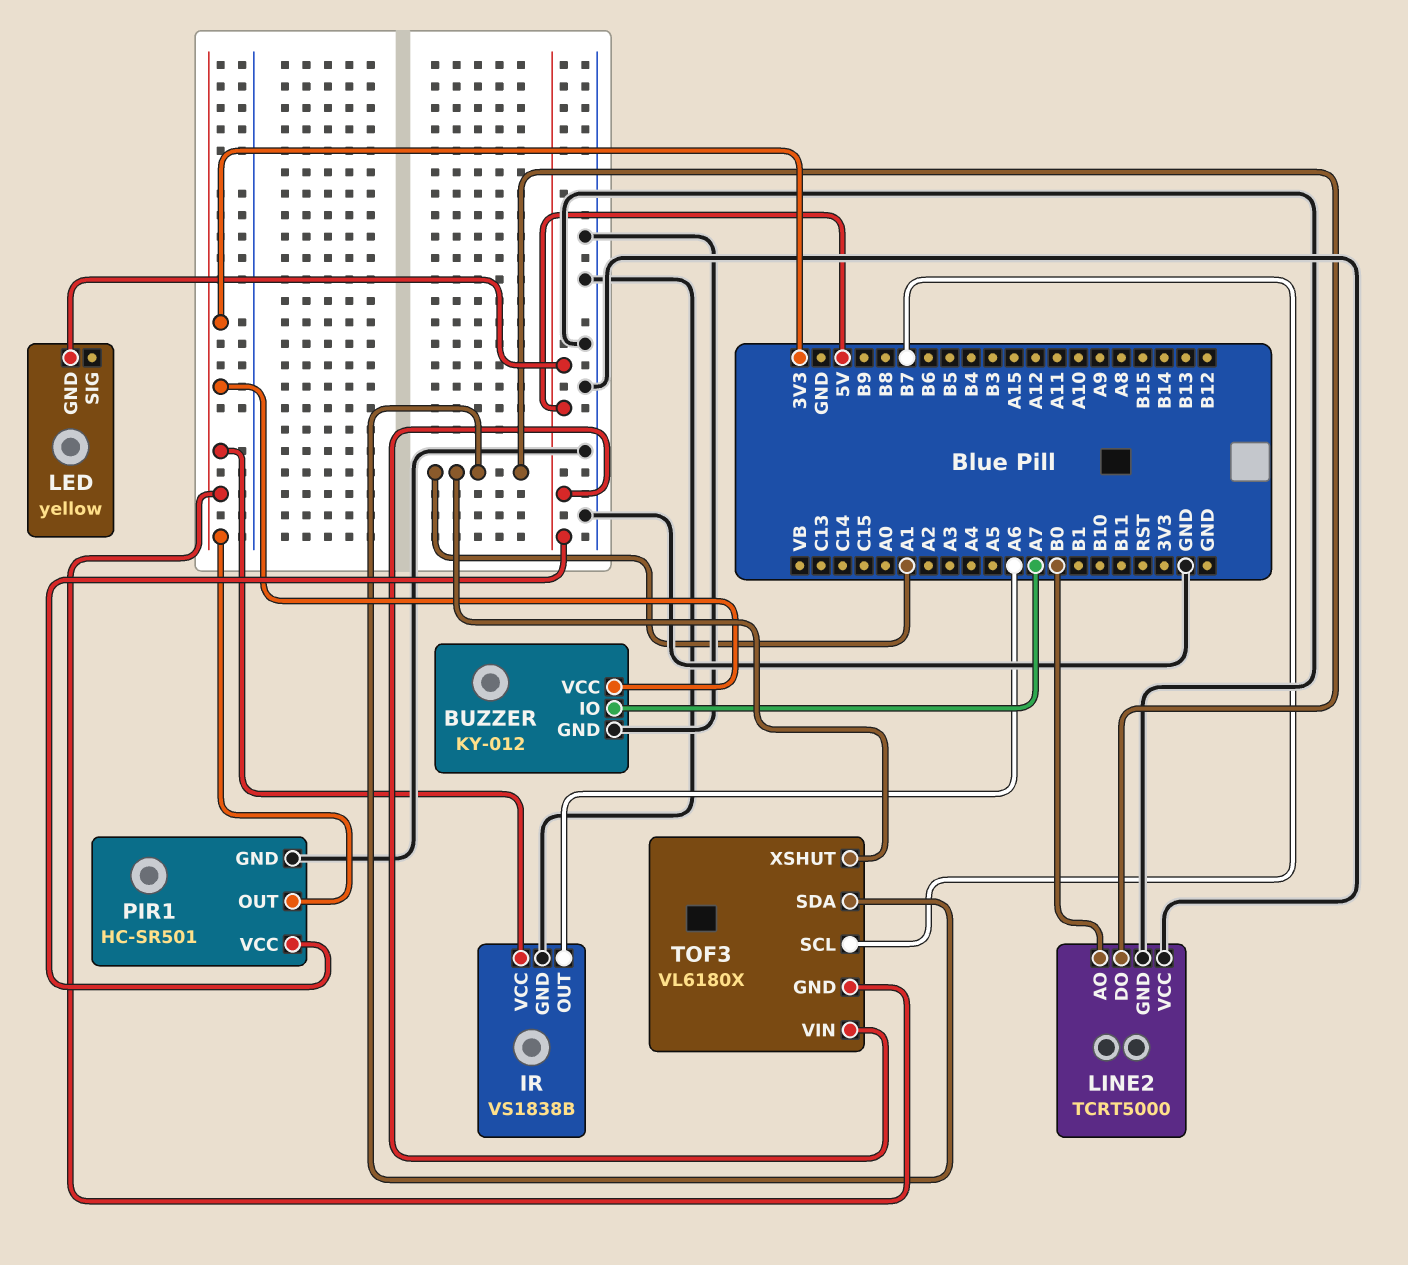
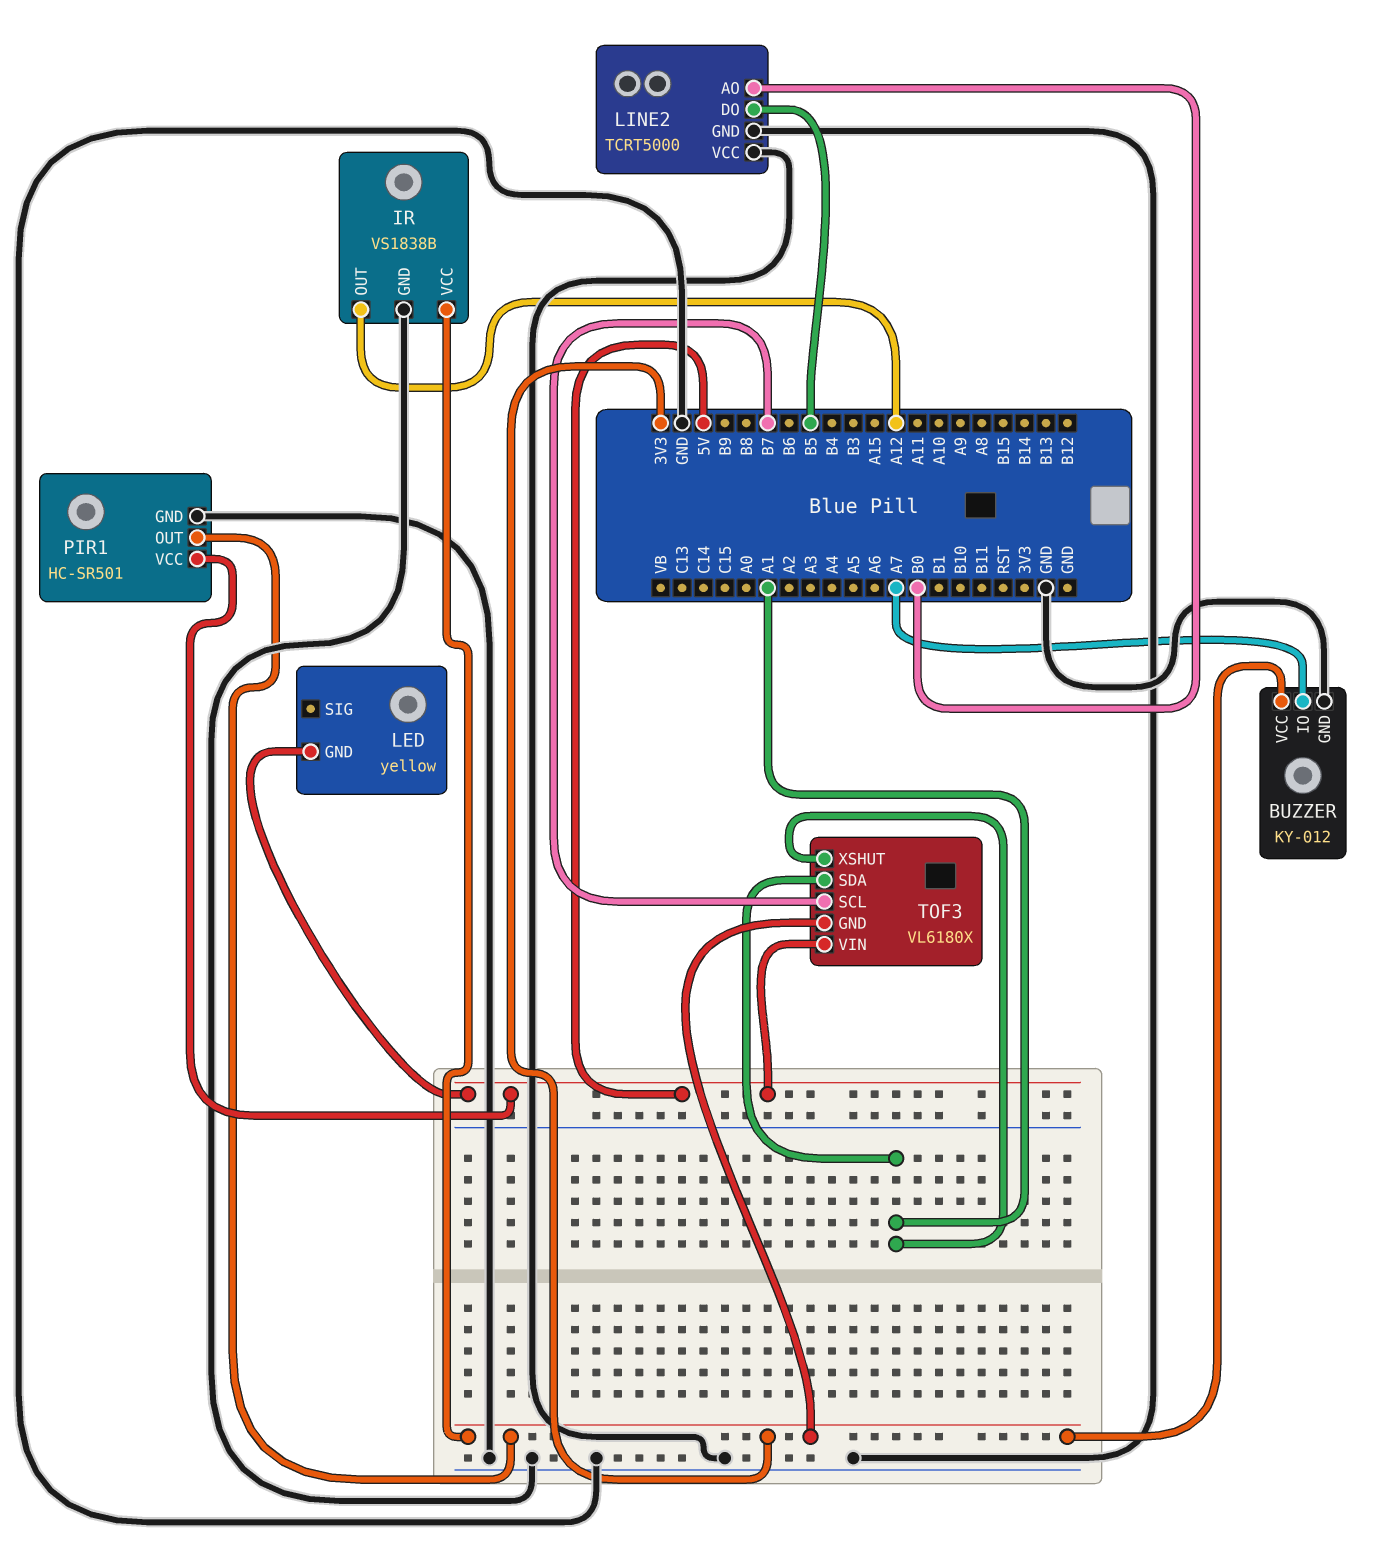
IR pin OUT: A6 -> A12
LINE2 pin DO: A1 -> B5

